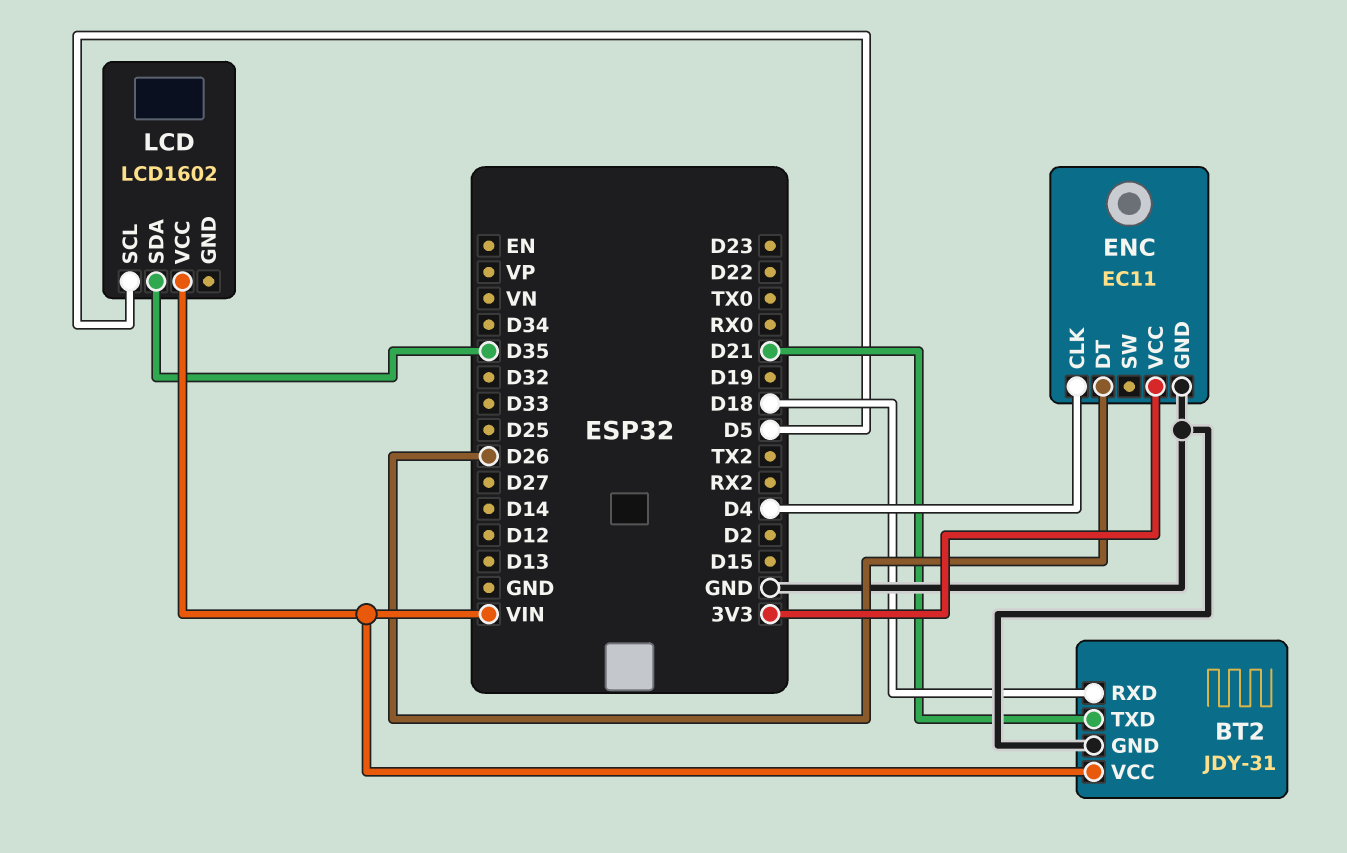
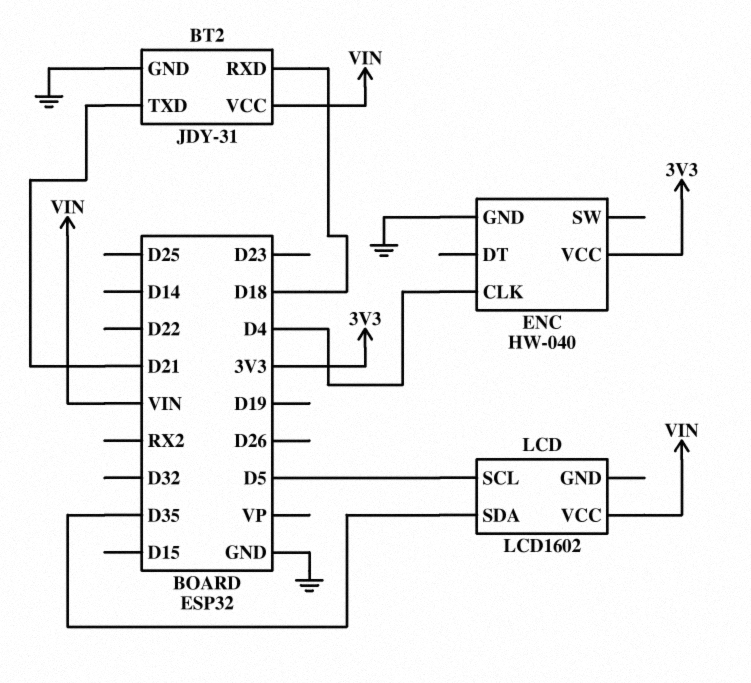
ENC: EC11 -> HW-040
ENC pin DT: D26 -> none

